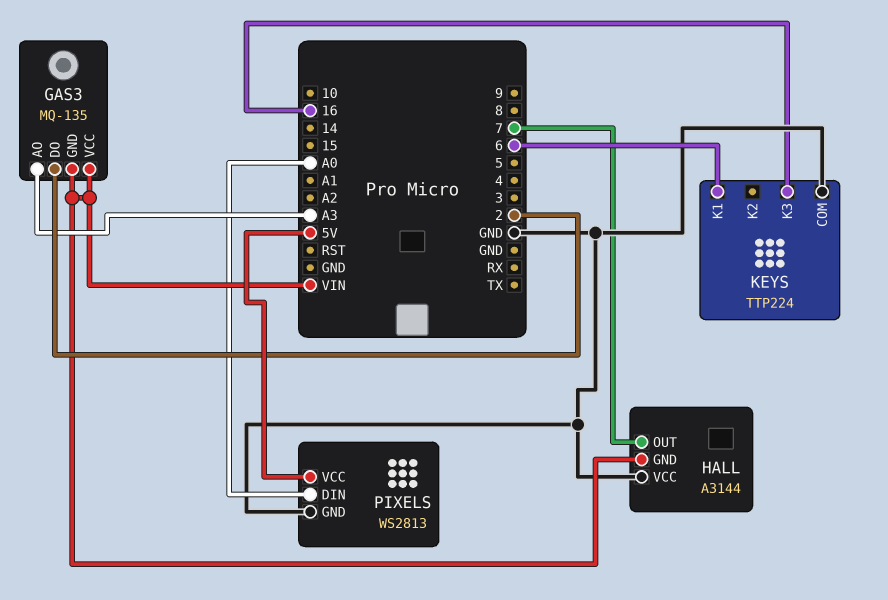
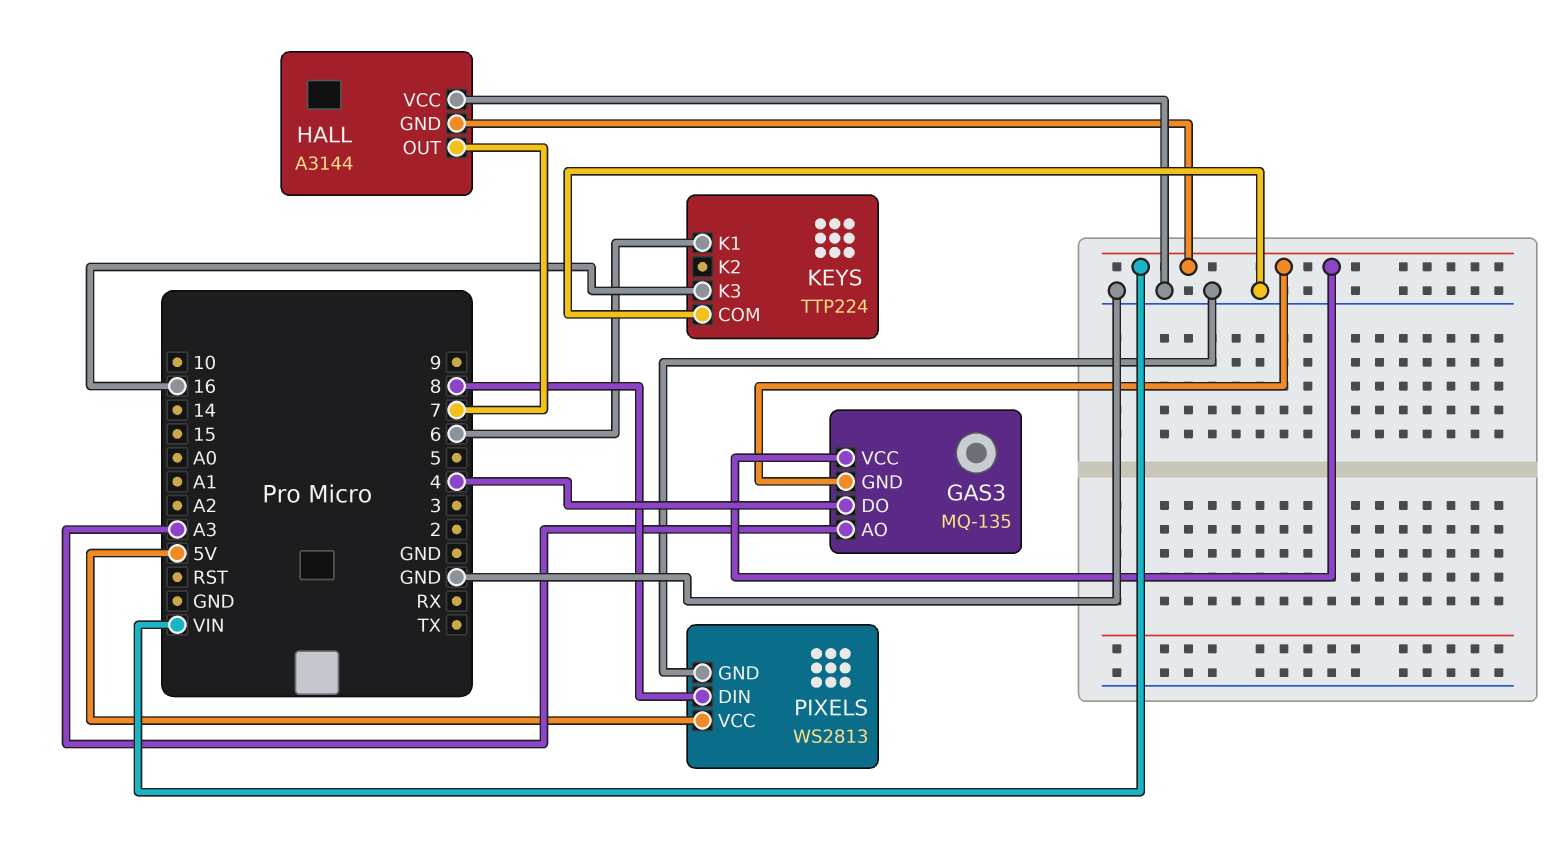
GAS3 pin DO: 2 -> 4
PIXELS pin DIN: A0 -> 8

